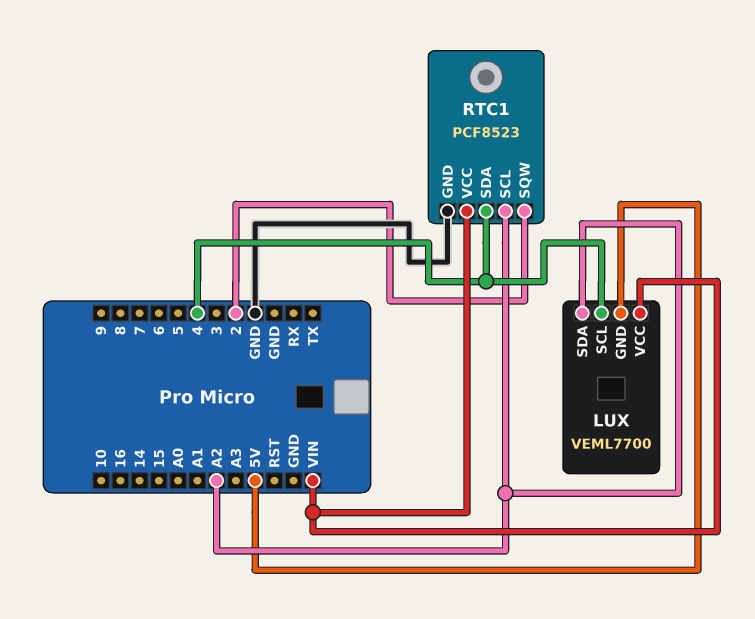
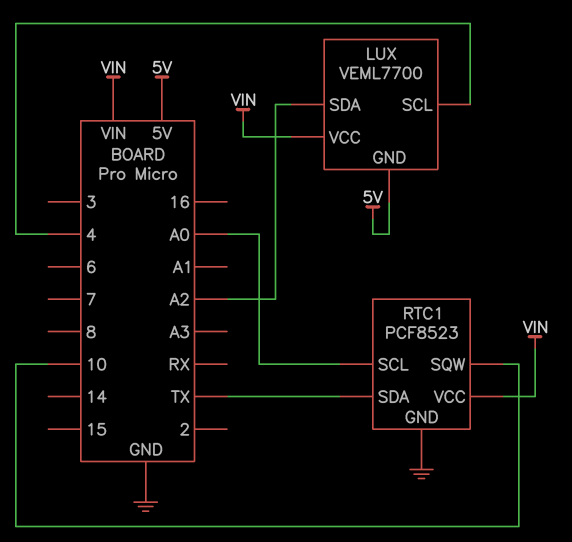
RTC1 pin SCL: A2 -> A0
RTC1 pin SDA: 4 -> TX
RTC1 pin SQW: 2 -> 10

